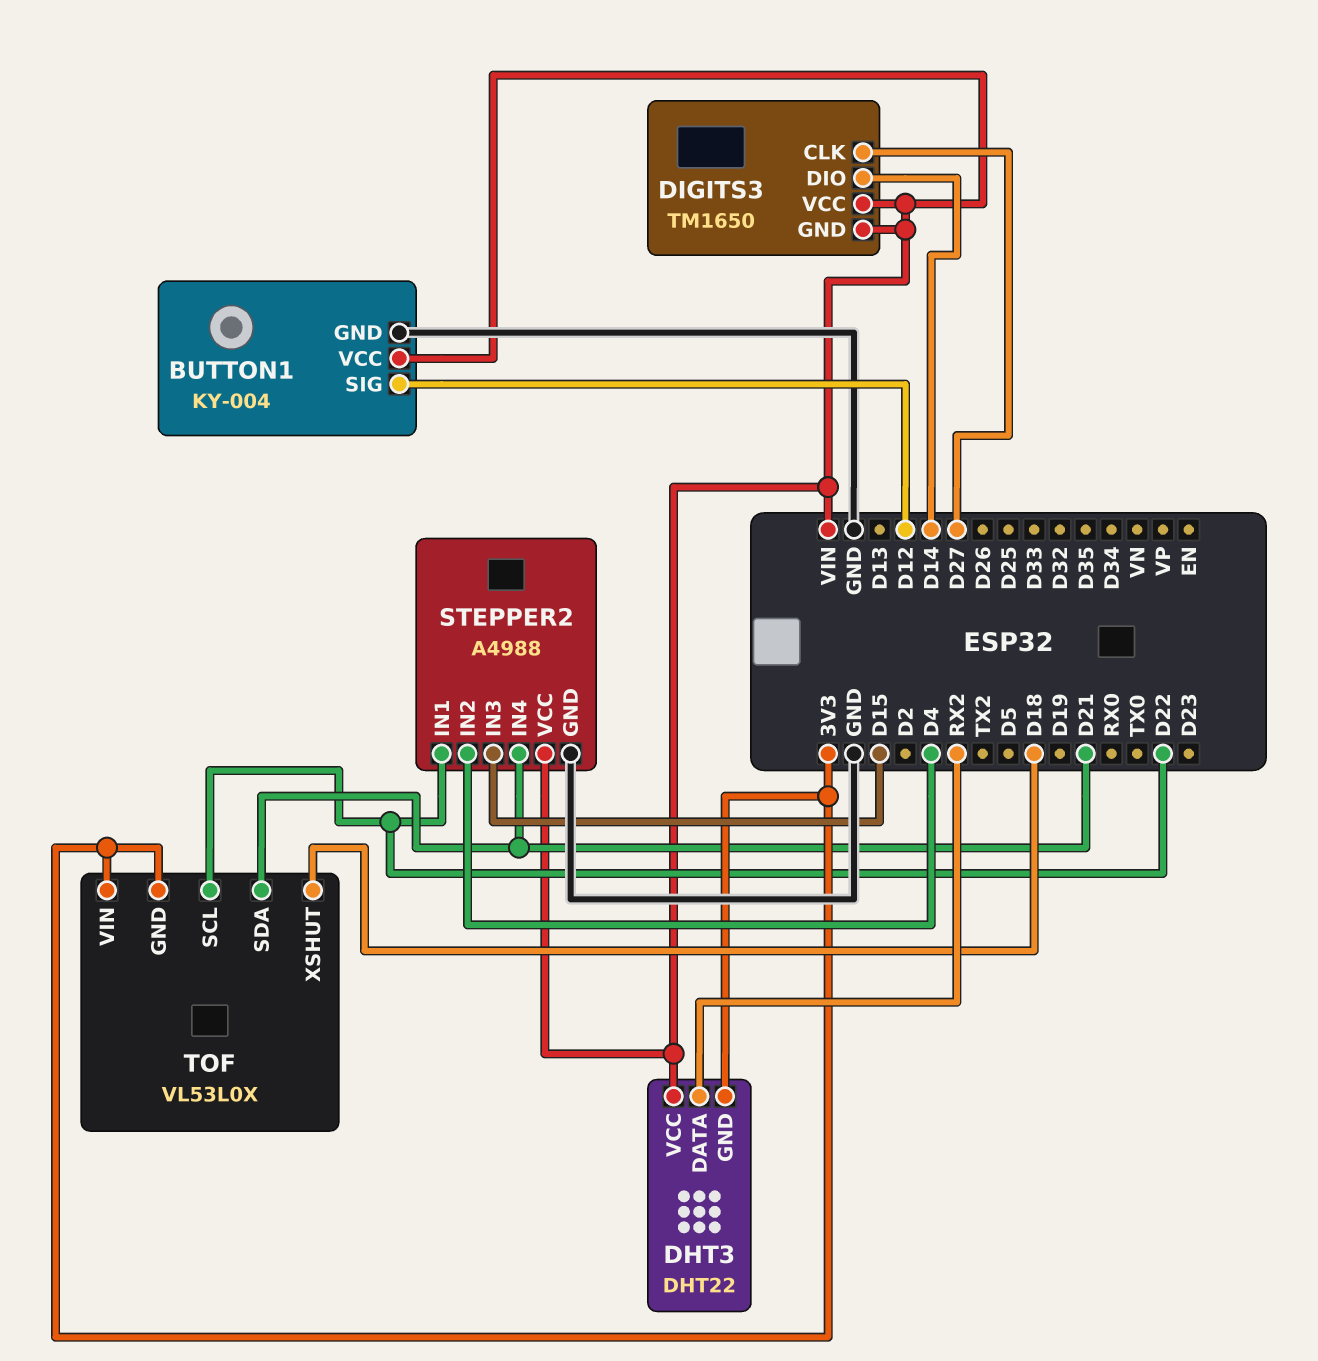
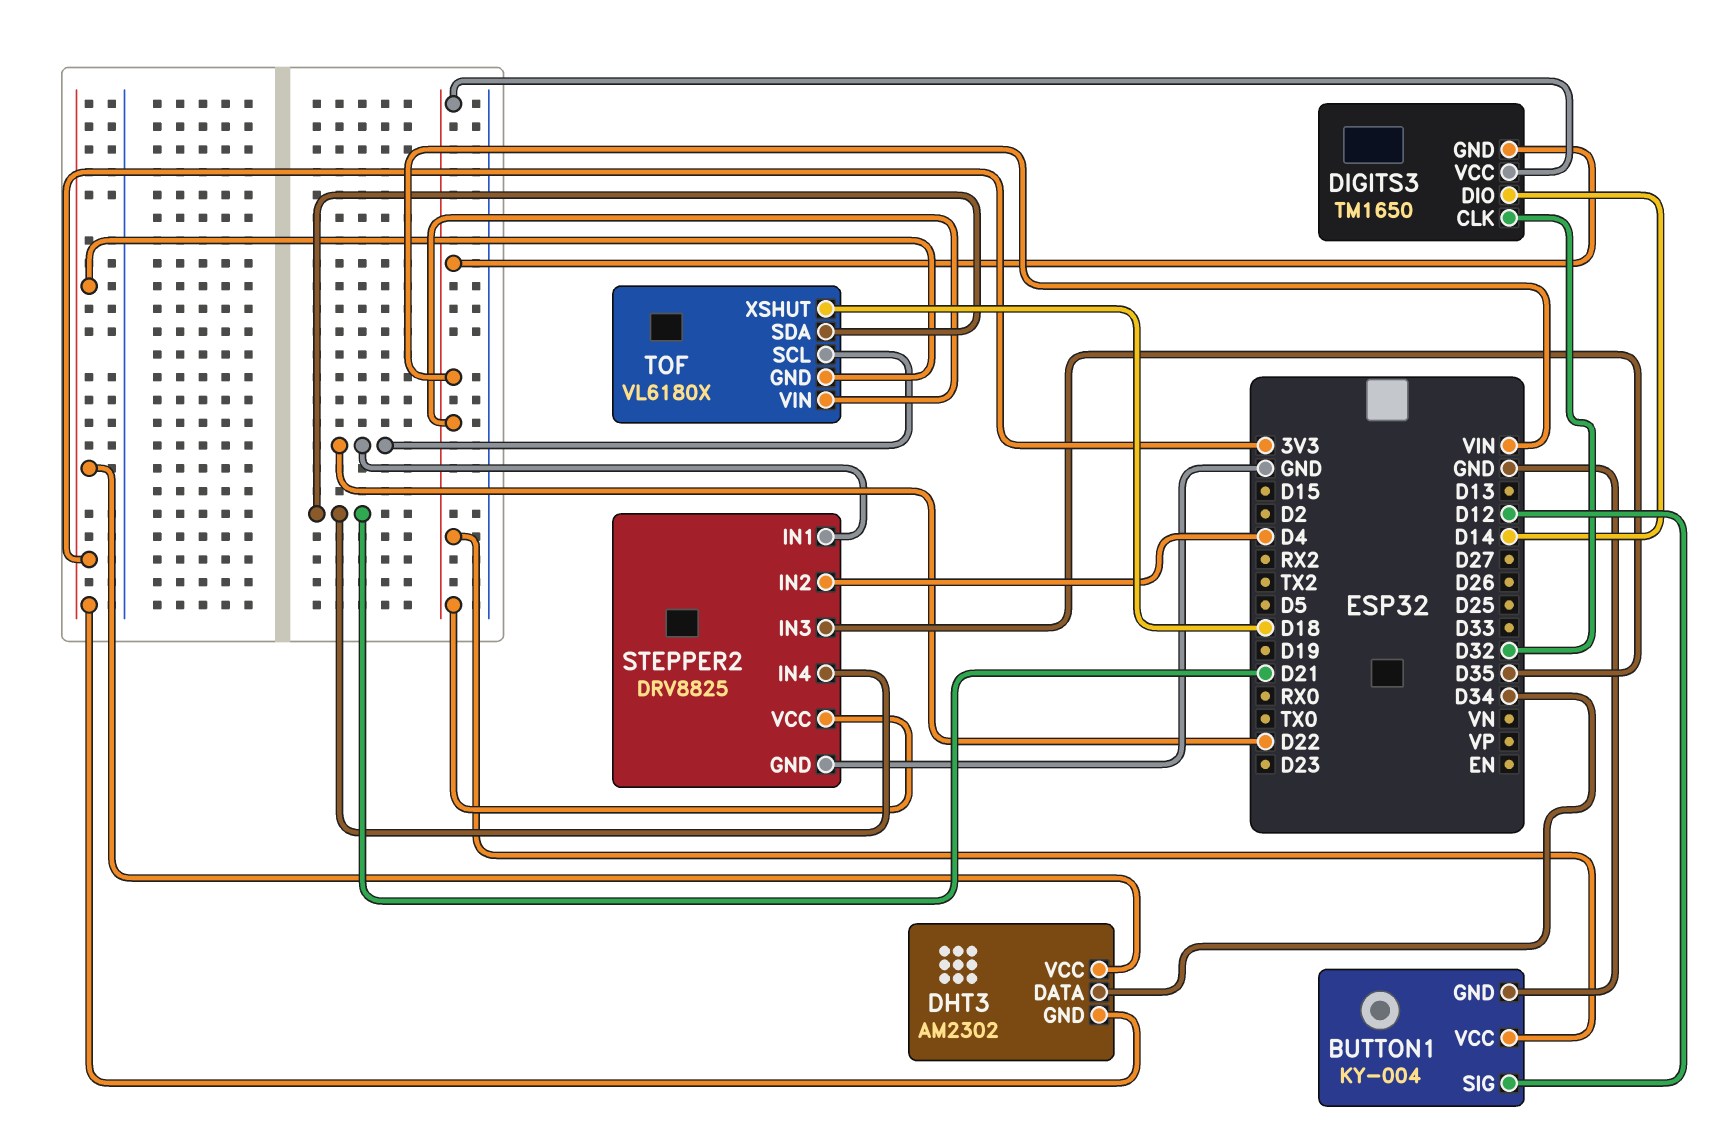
DHT3: DHT22 -> AM2302
DHT3 pin DATA: RX2 -> D34
DHT3 pin VCC: VIN -> 3V3
DIGITS3 pin CLK: D27 -> D32
STEPPER2: A4988 -> DRV8825
STEPPER2 pin IN3: D15 -> D35
TOF: VL53L0X -> VL6180X
TOF pin VIN: 3V3 -> VIN

